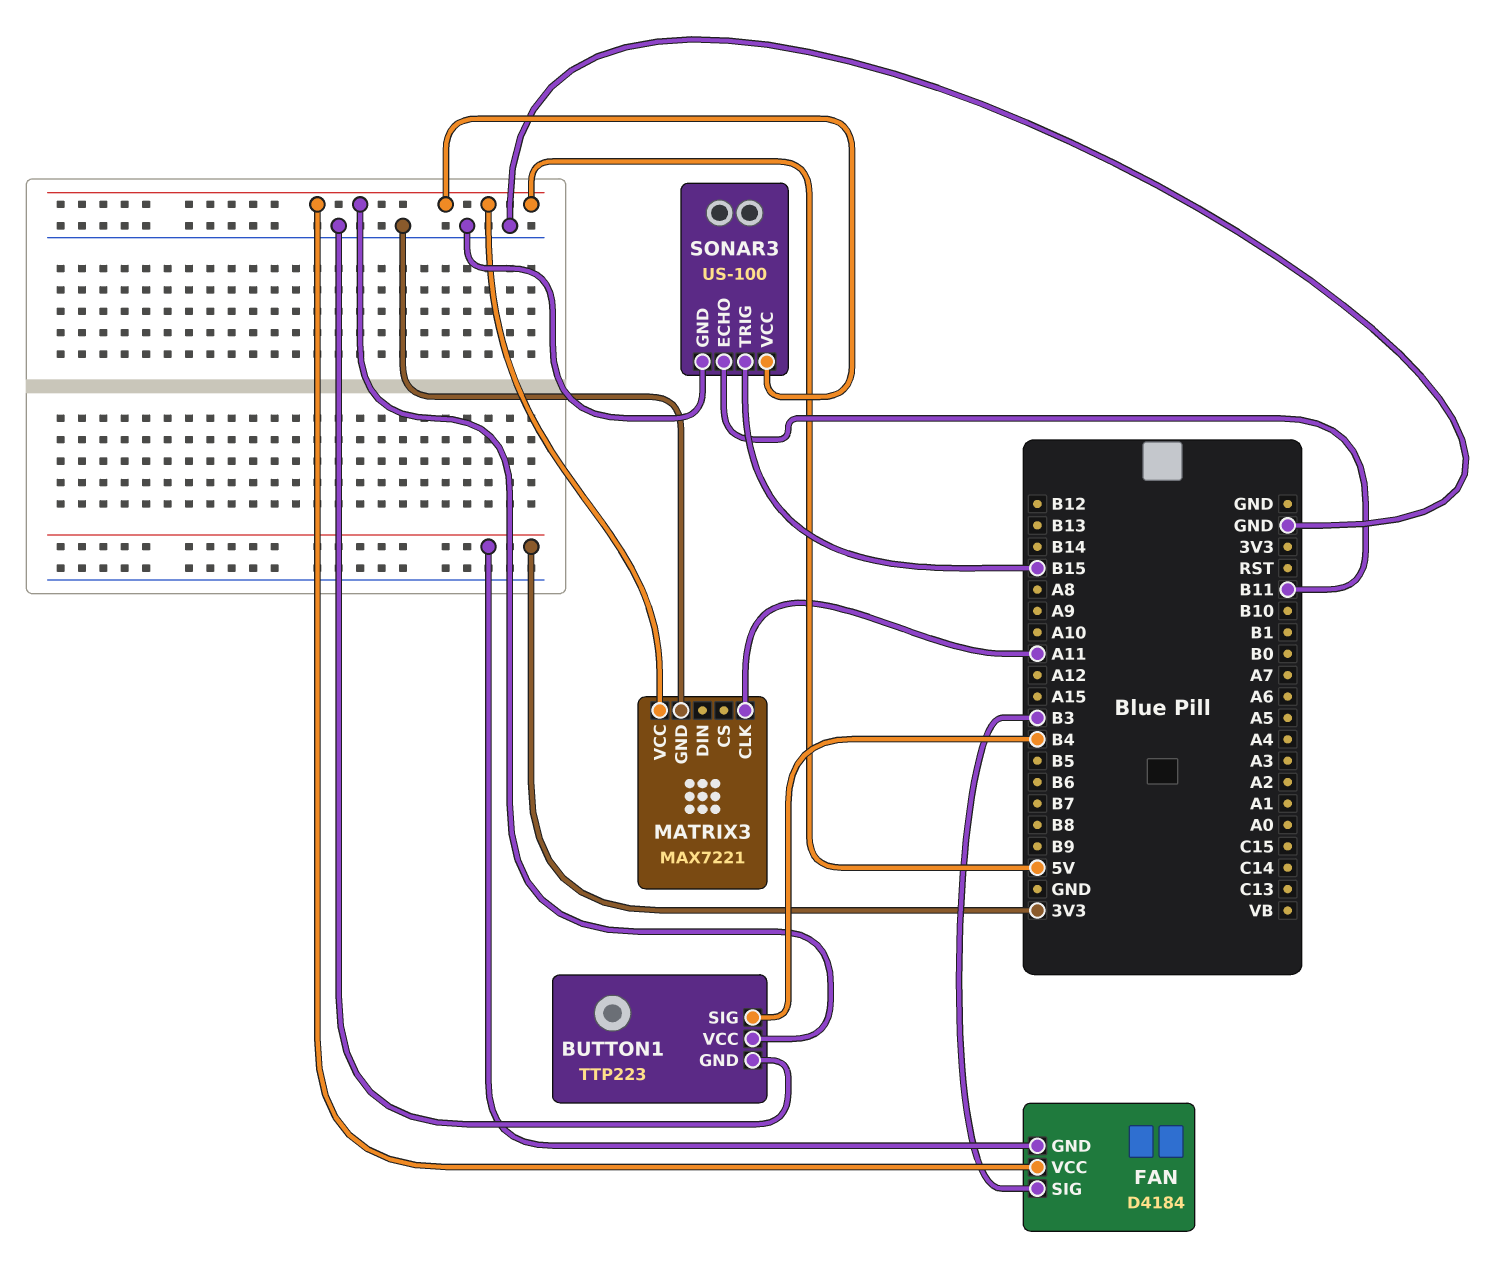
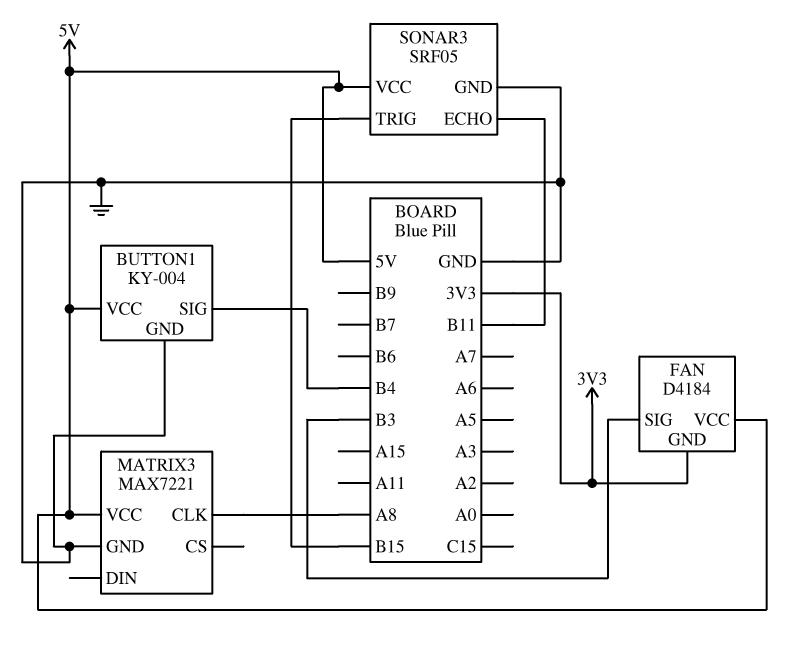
BUTTON1: TTP223 -> KY-004
MATRIX3 pin CLK: A11 -> A8
SONAR3: US-100 -> SRF05

